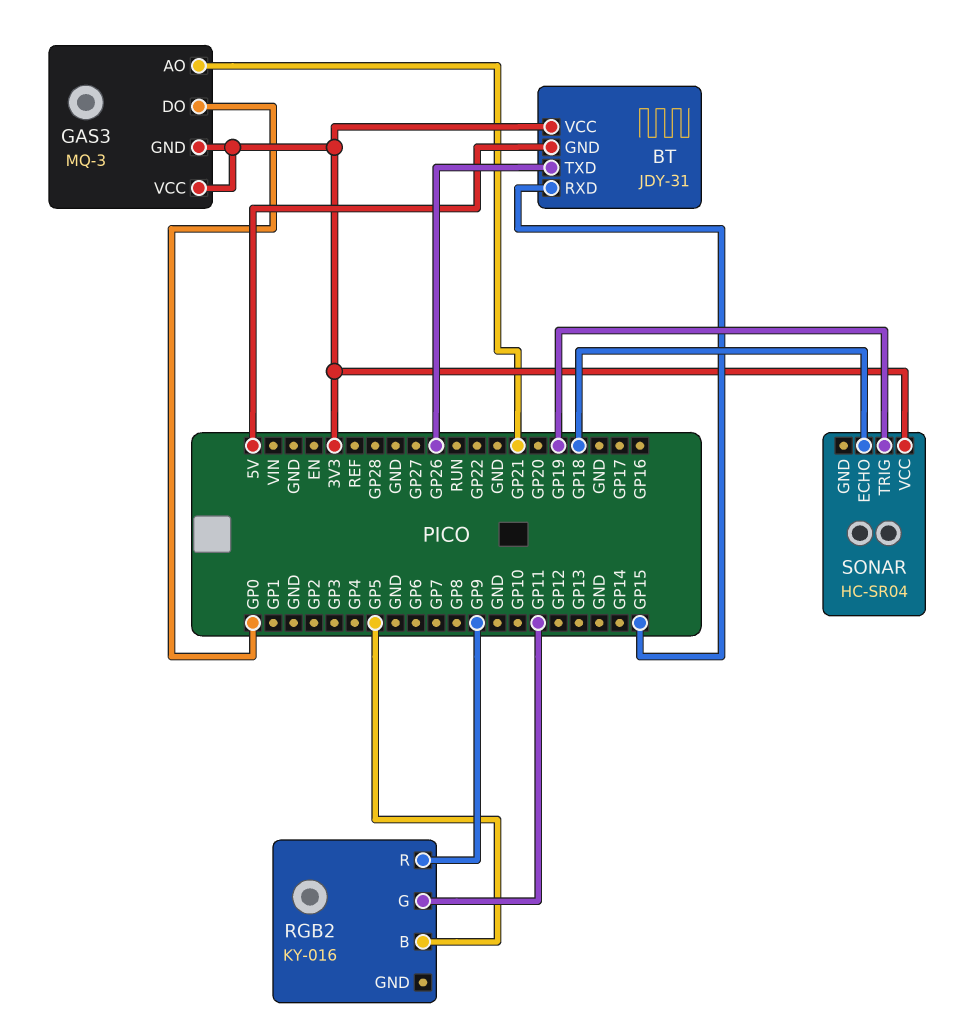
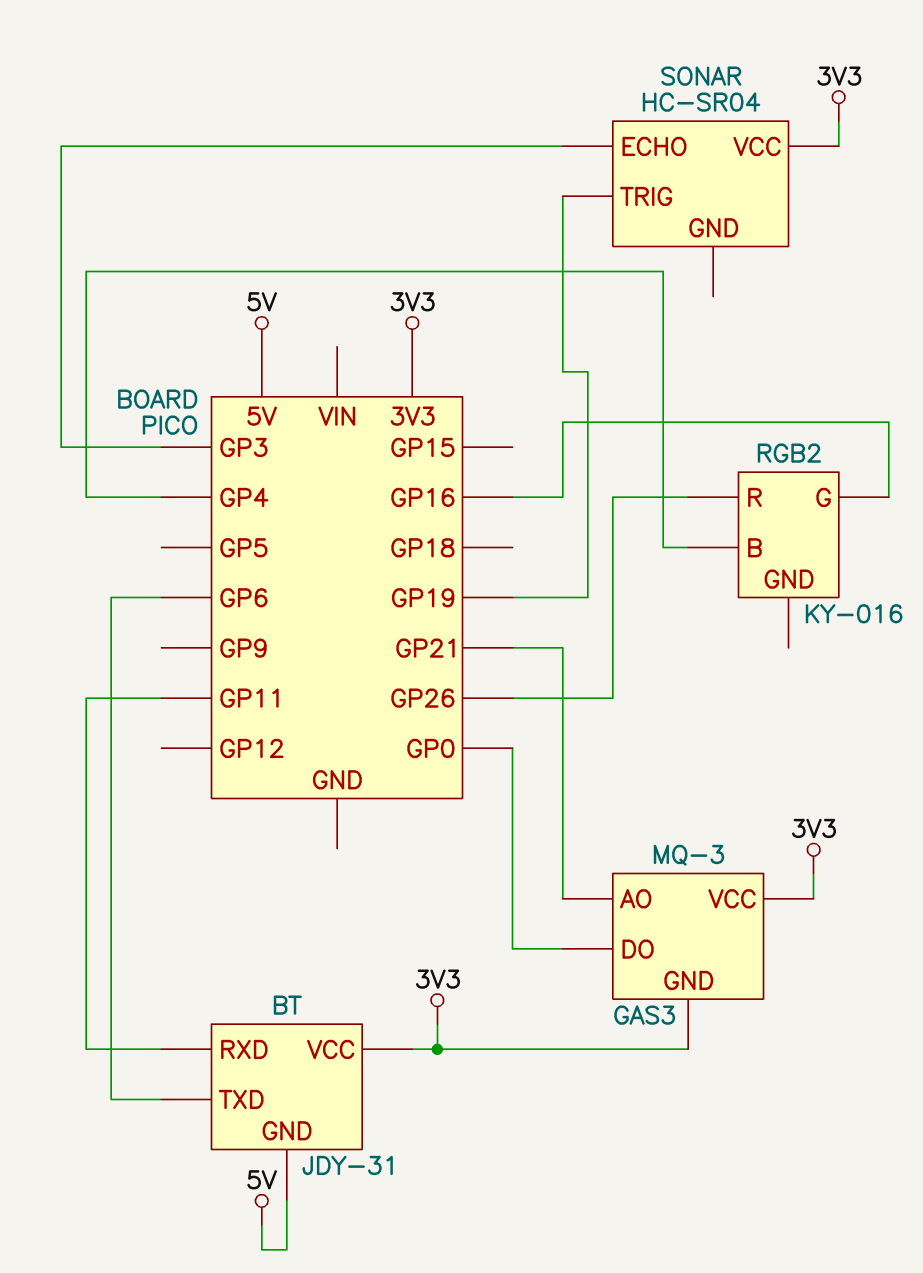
BT pin RXD: GP15 -> GP11
BT pin TXD: GP26 -> GP6
RGB2 pin B: GP5 -> GP4
RGB2 pin G: GP11 -> GP16
RGB2 pin R: GP9 -> GP26
SONAR pin ECHO: GP18 -> GP3

